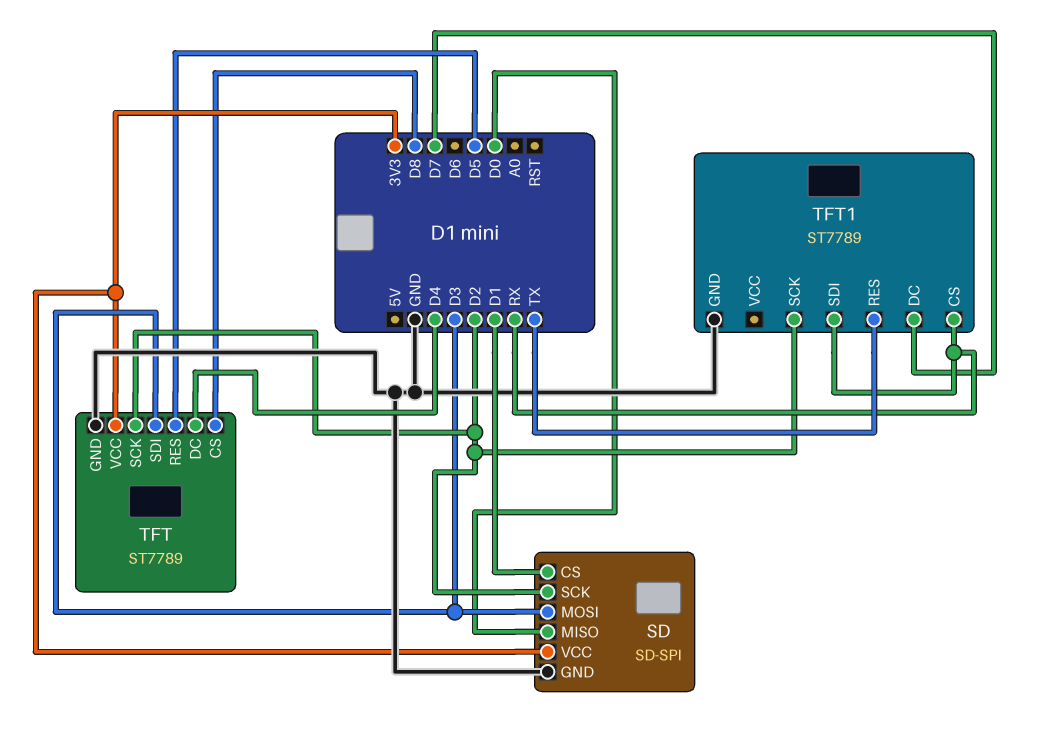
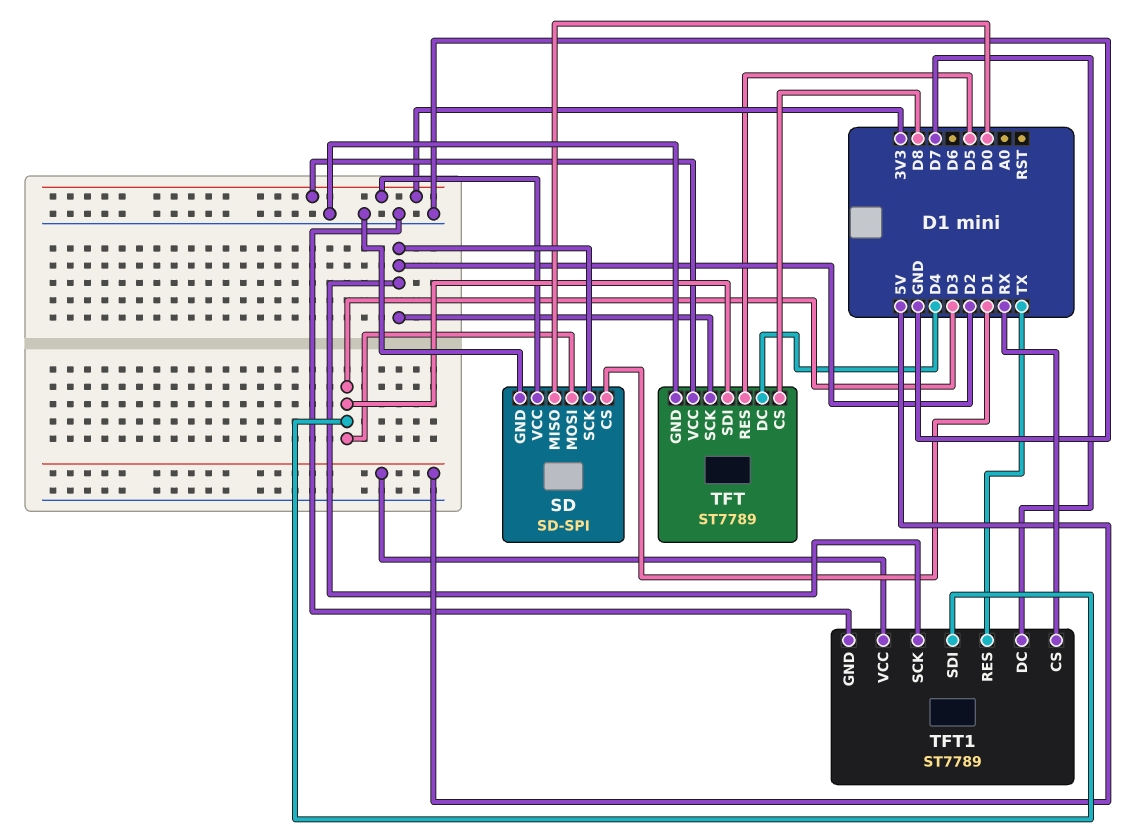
TFT1 pin SDI: RX -> D3
TFT1 pin VCC: none -> 5V

